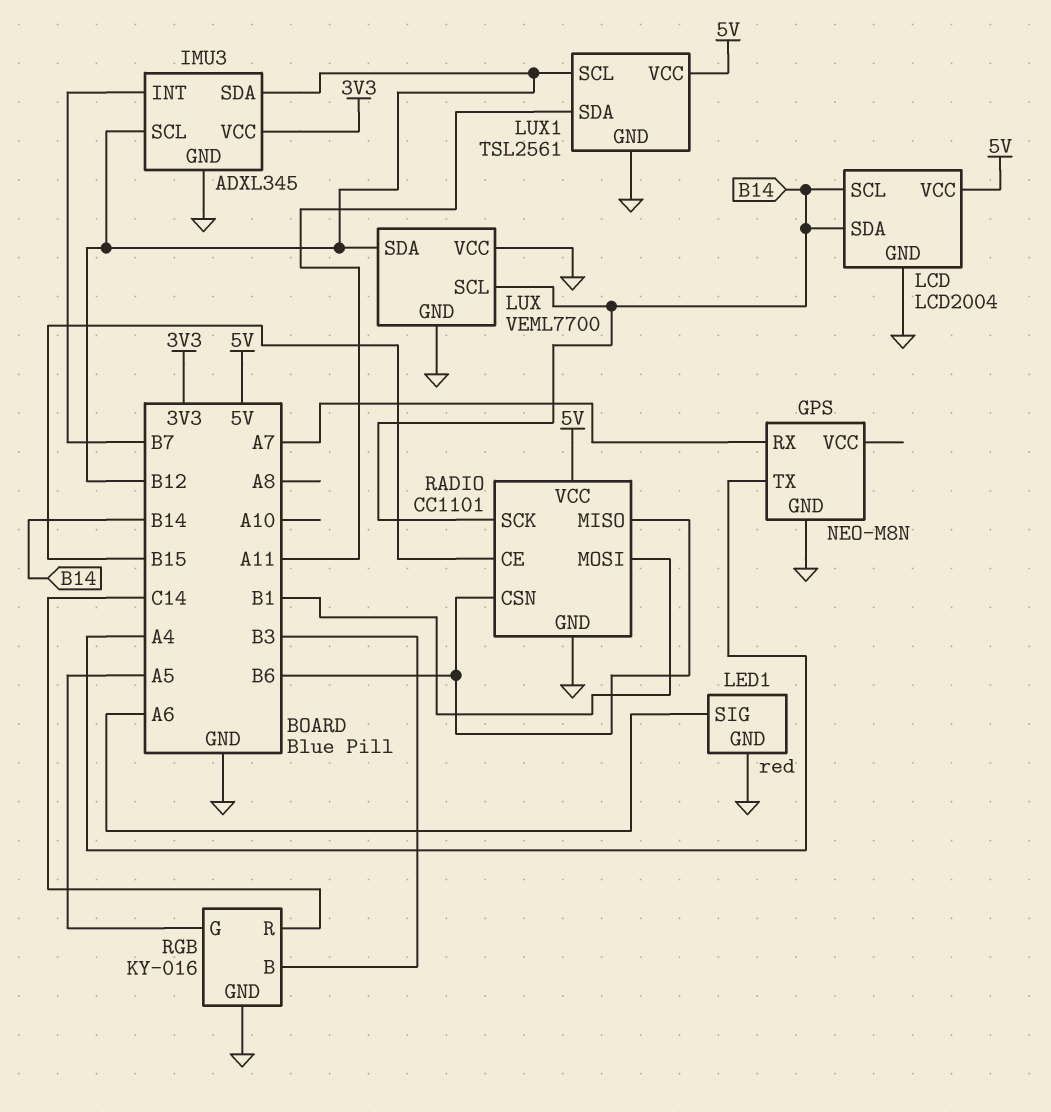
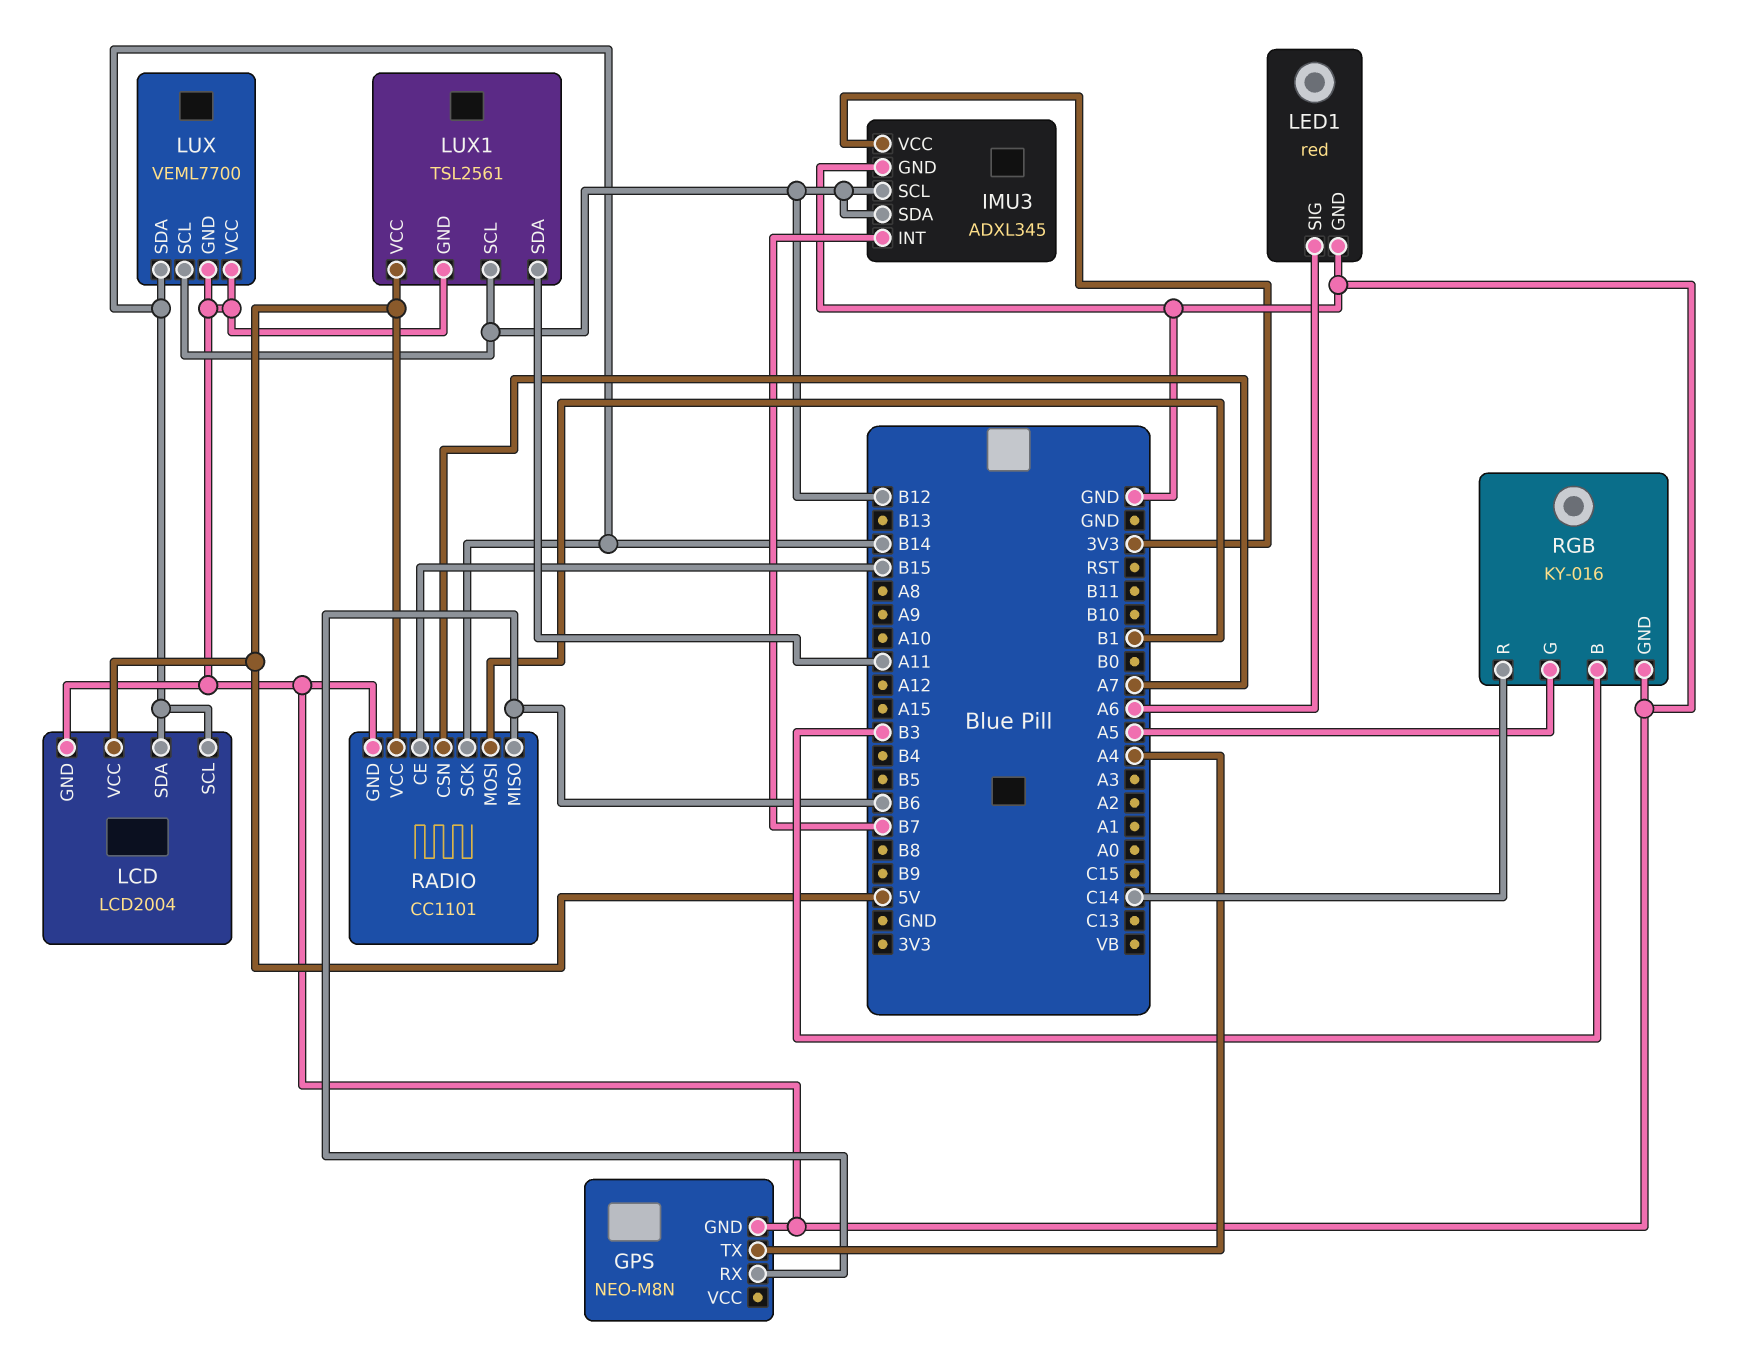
GPS pin RX: A7 -> B6
LUX pin SCL: B14 -> B12
LUX pin SDA: B12 -> B14
RADIO pin CSN: B6 -> A7

